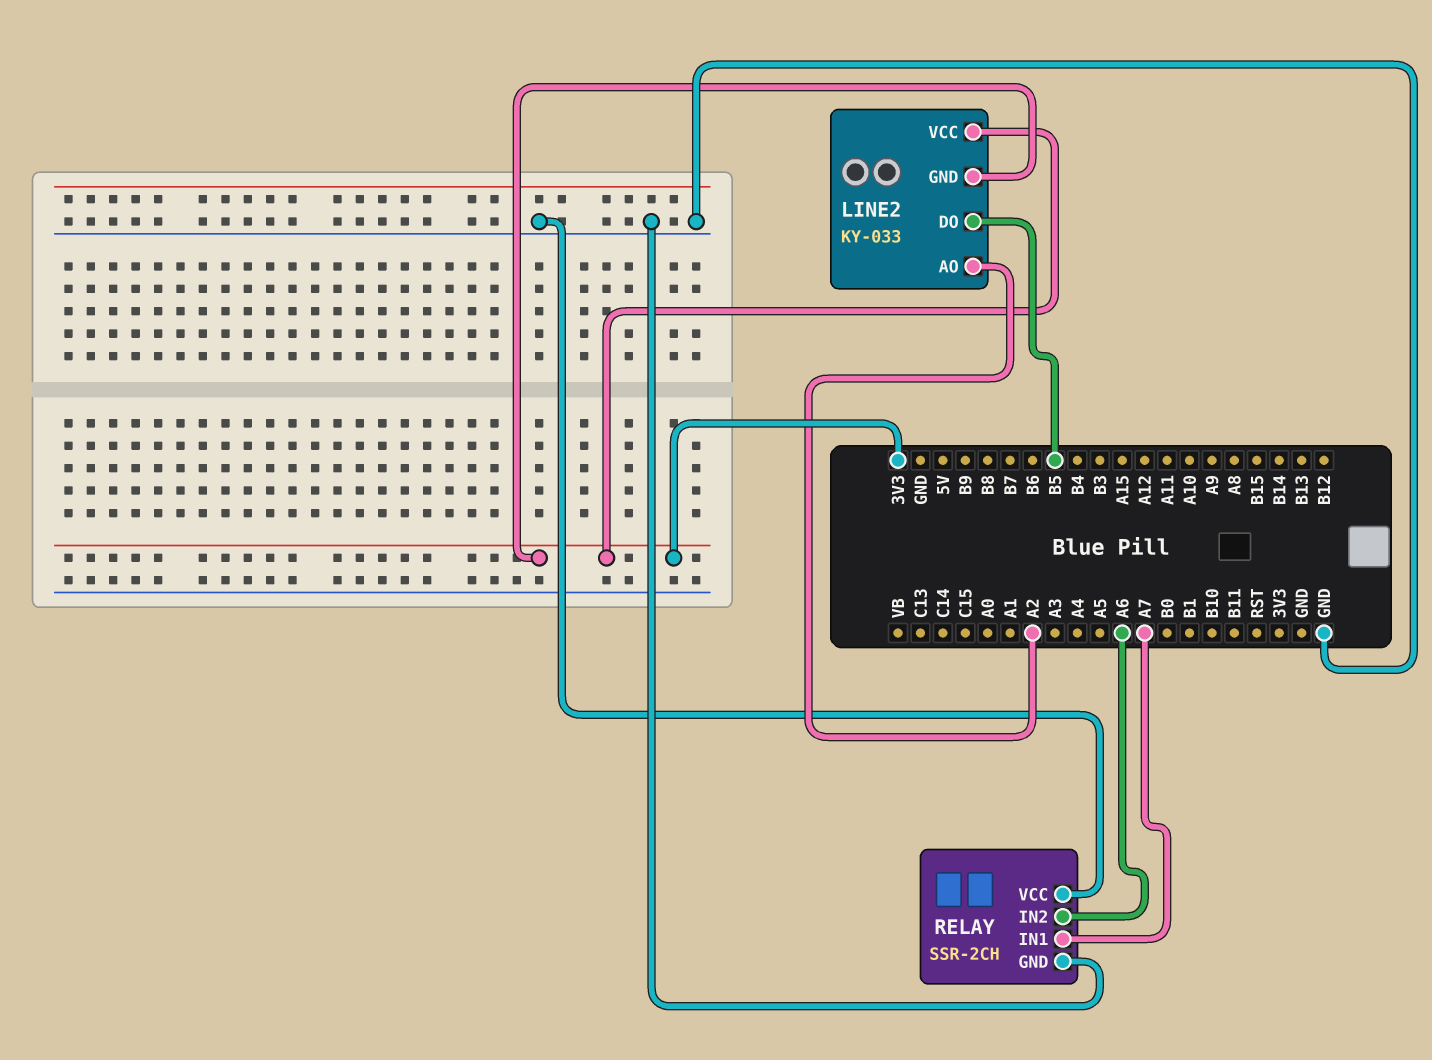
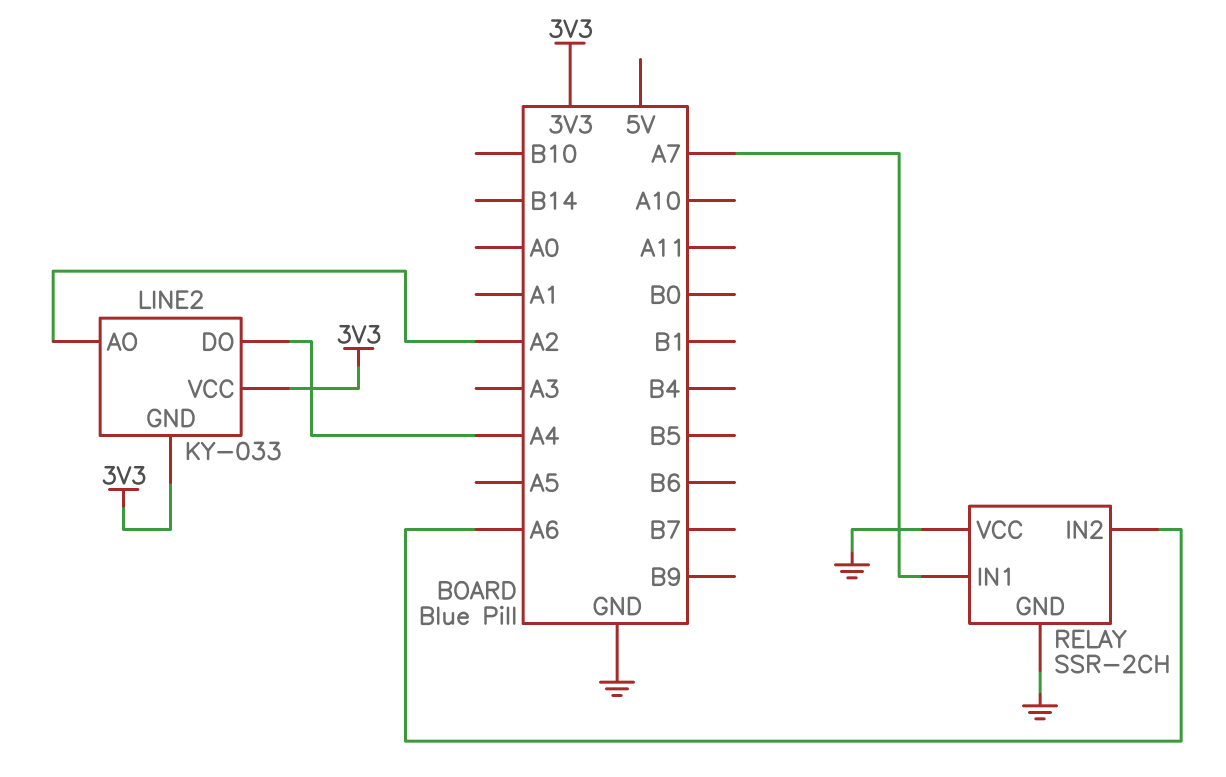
LINE2 pin DO: B5 -> A4

